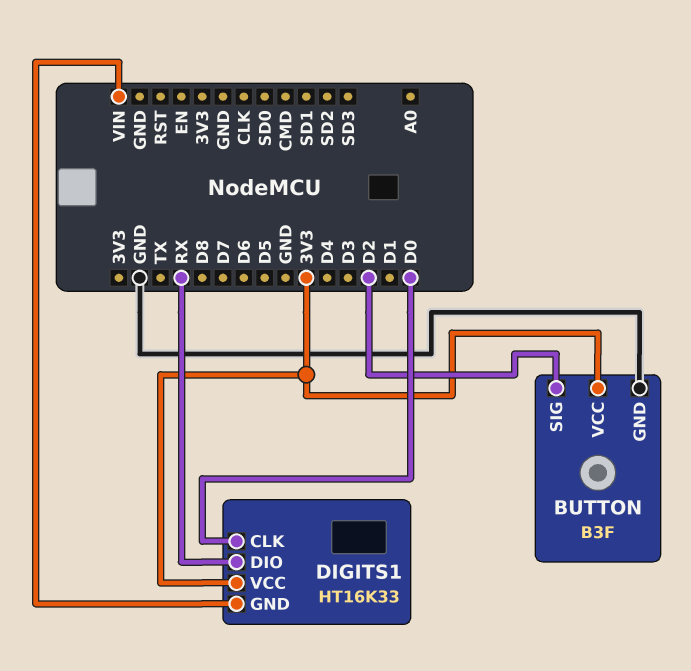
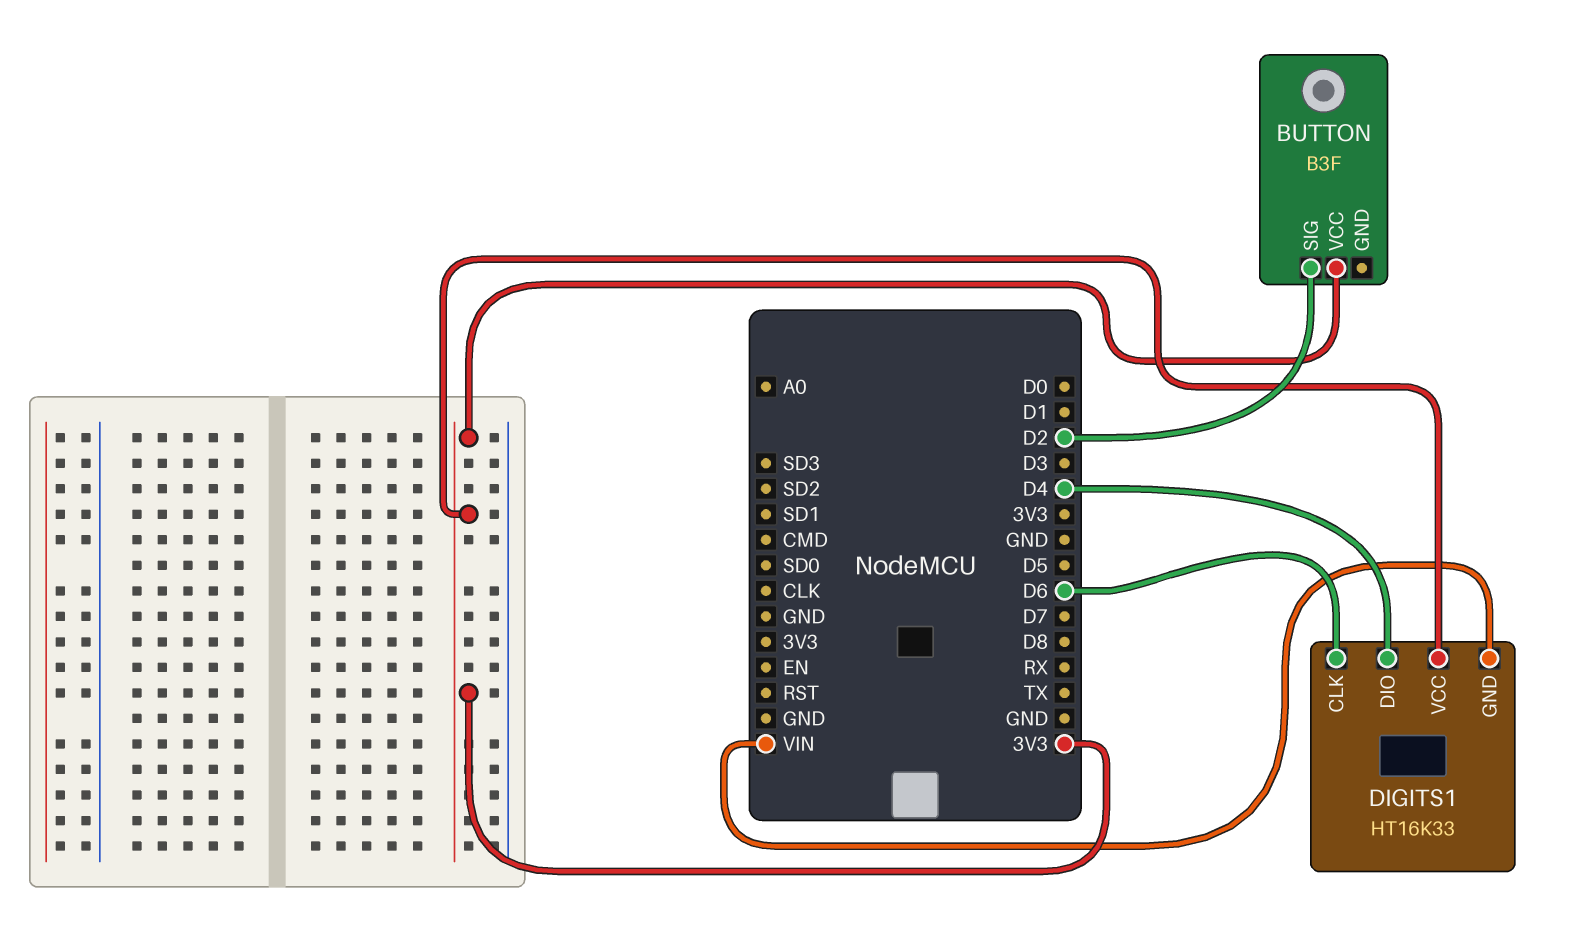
BUTTON pin GND: GND -> none
DIGITS1 pin CLK: D0 -> D6
DIGITS1 pin DIO: RX -> D4

